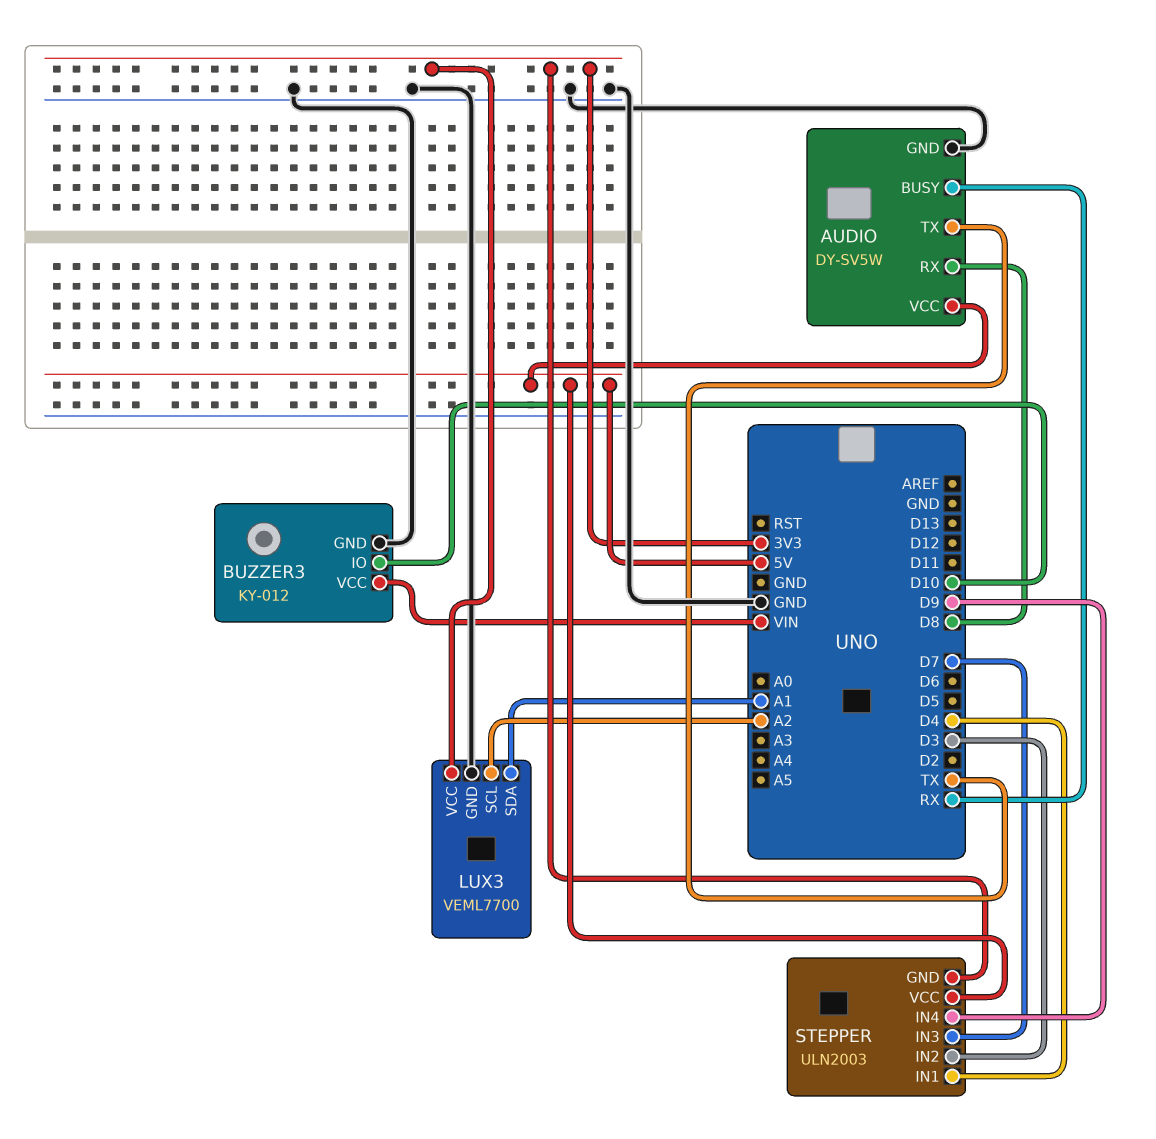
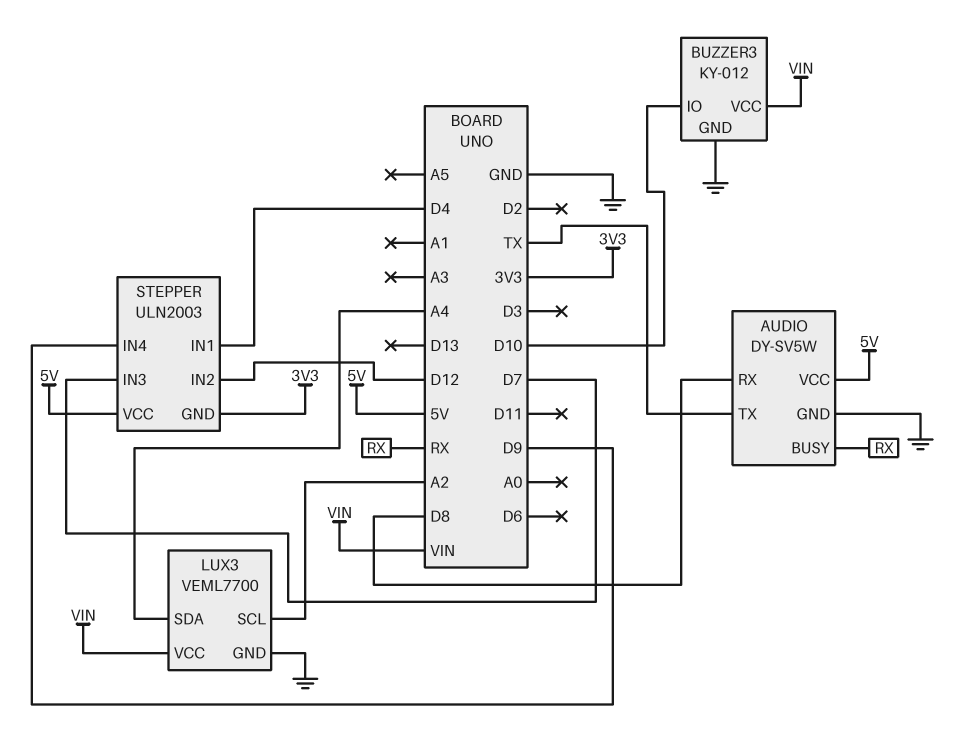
LUX3 pin SDA: A1 -> A4
LUX3 pin VCC: 3V3 -> VIN
STEPPER pin IN2: D3 -> D12

